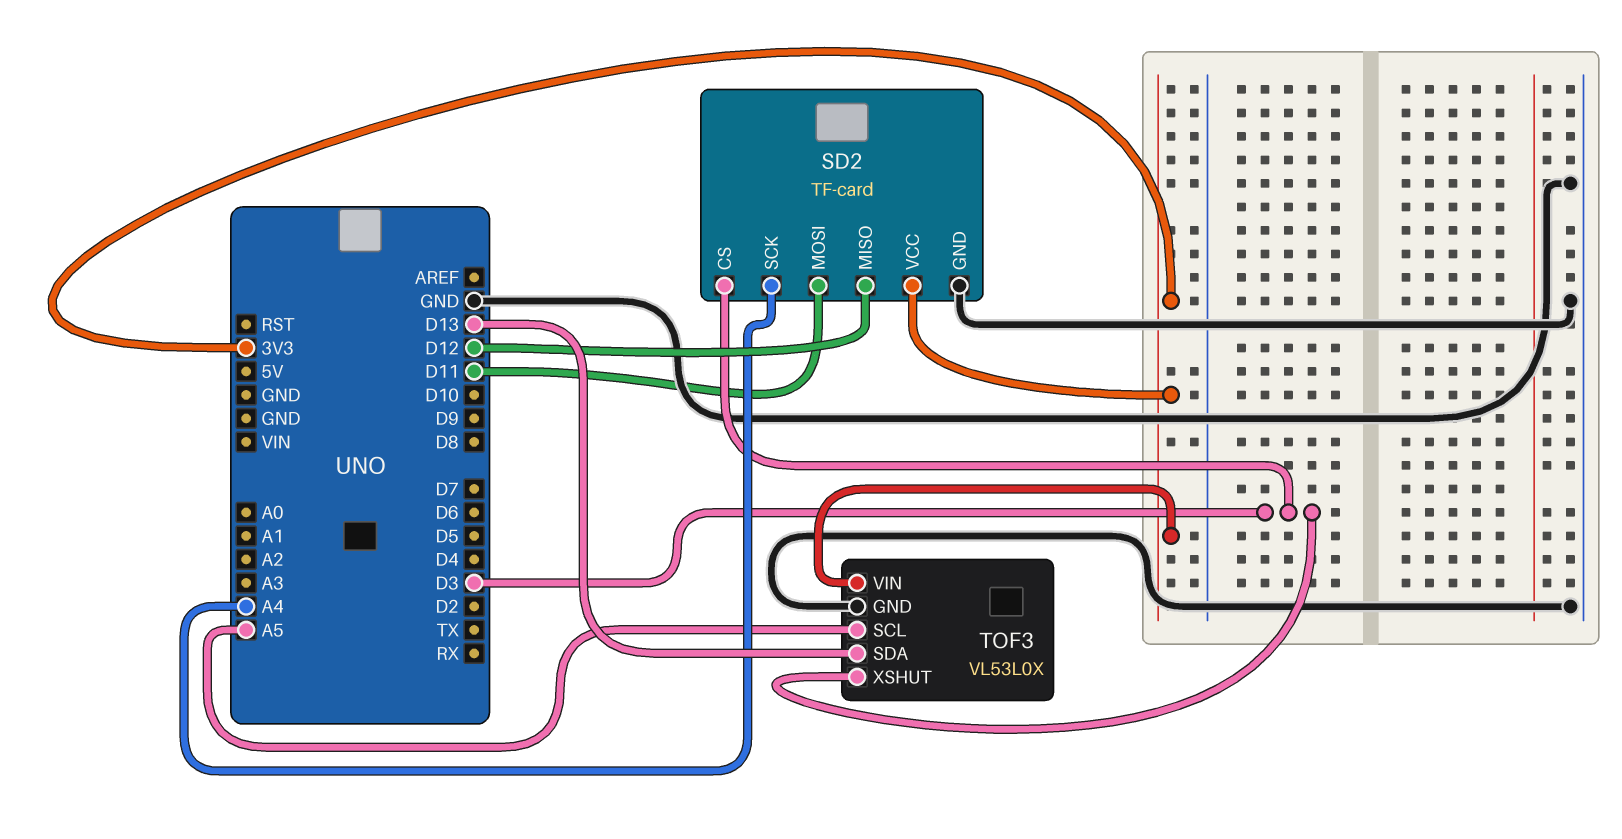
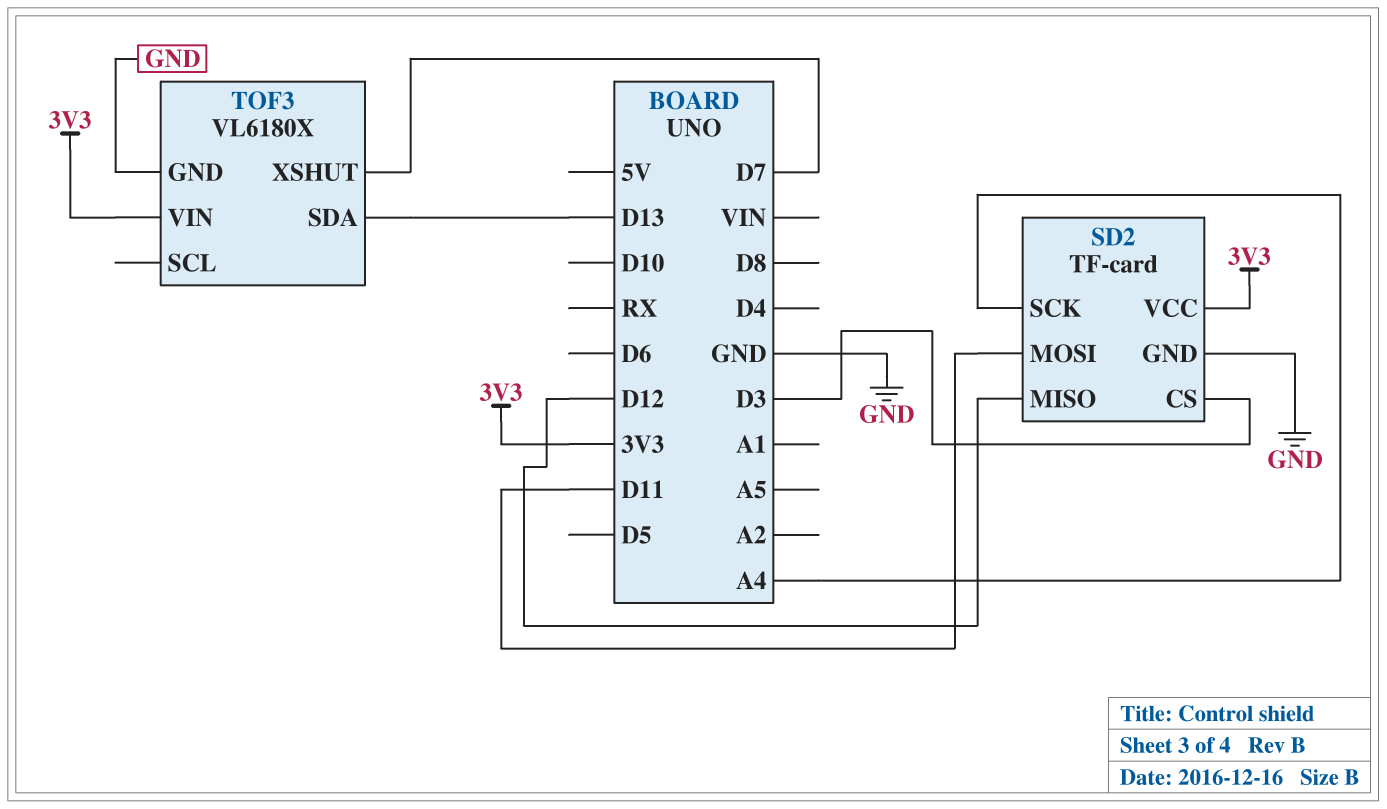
TOF3: VL53L0X -> VL6180X
TOF3 pin SCL: A5 -> none
TOF3 pin XSHUT: D3 -> D7

